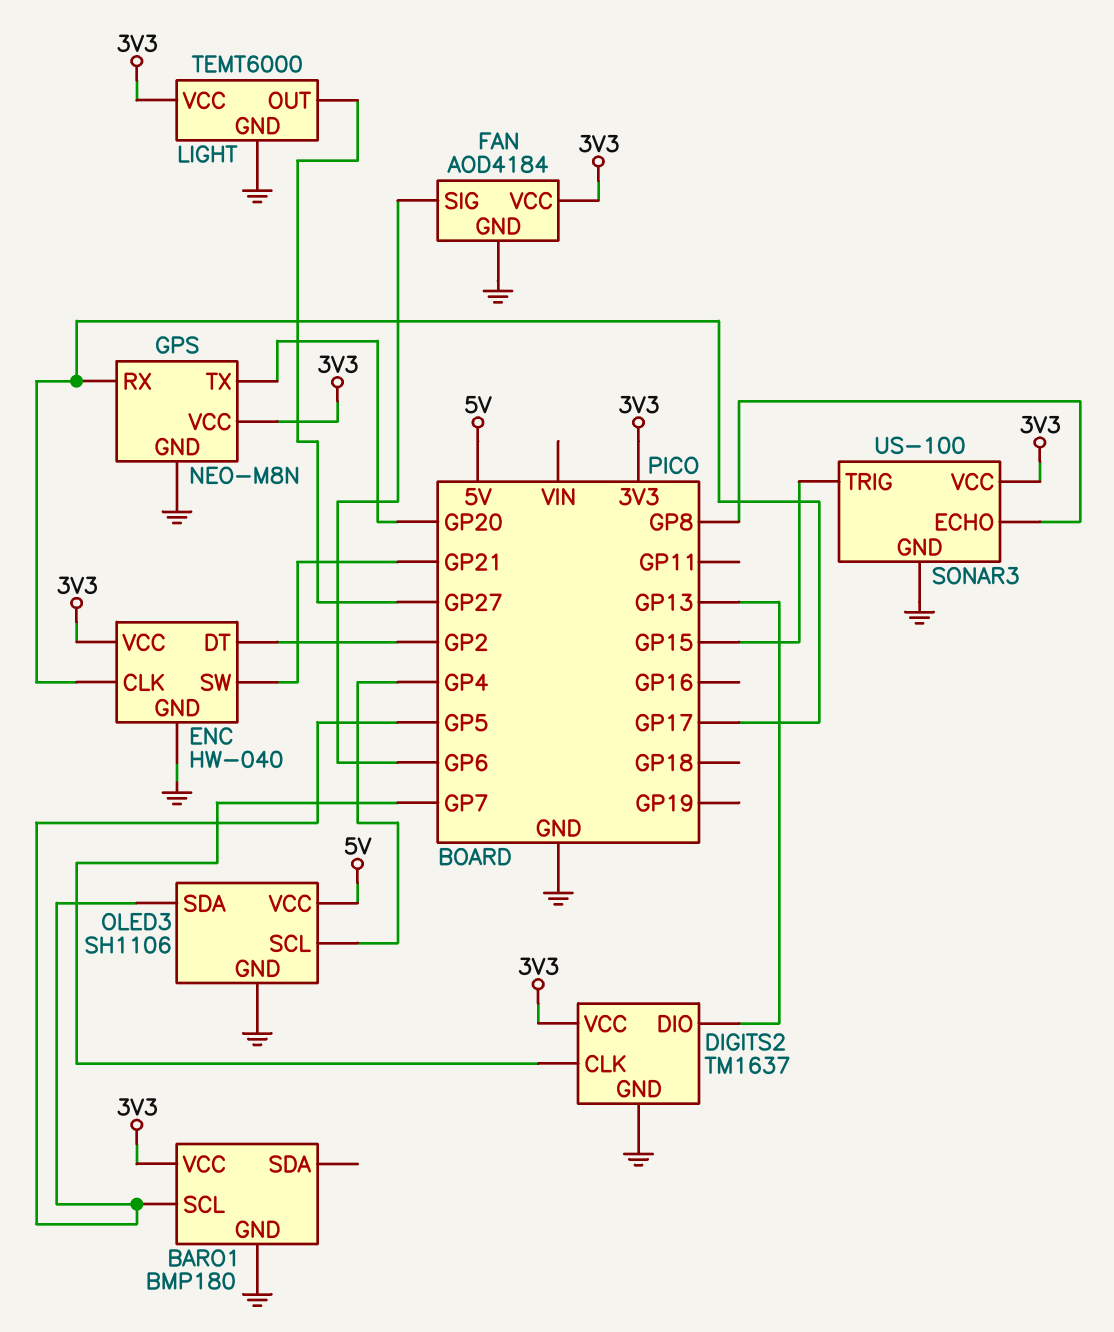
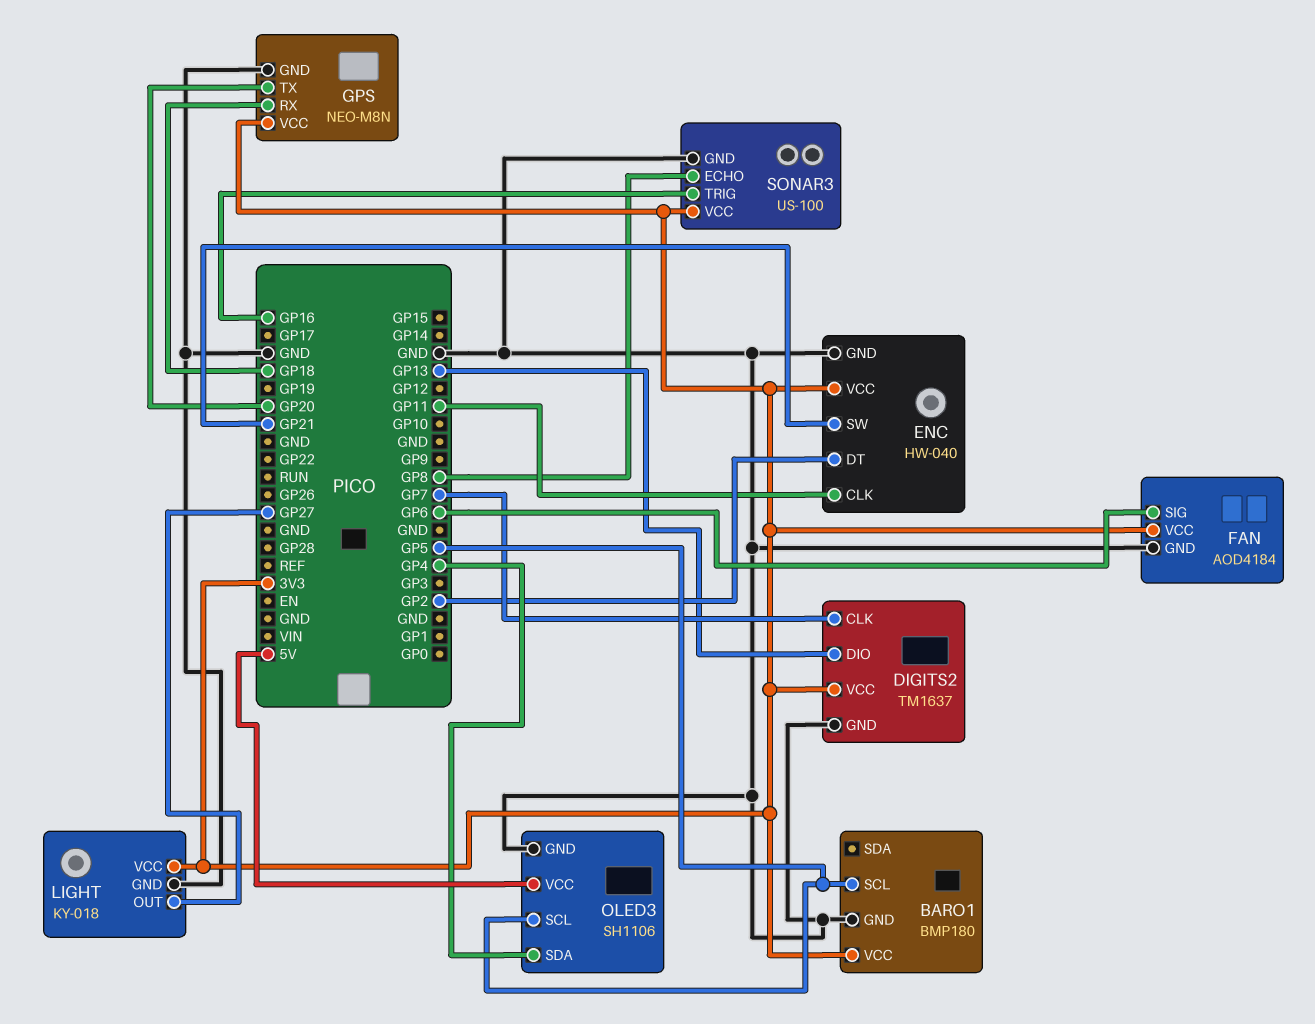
ENC pin CLK: GP17 -> GP11
GPS pin RX: GP17 -> GP18
LIGHT: TEMT6000 -> KY-018
OLED3 pin SCL: GP4 -> GP5
OLED3 pin SDA: GP5 -> GP4
SONAR3 pin TRIG: GP15 -> GP16

